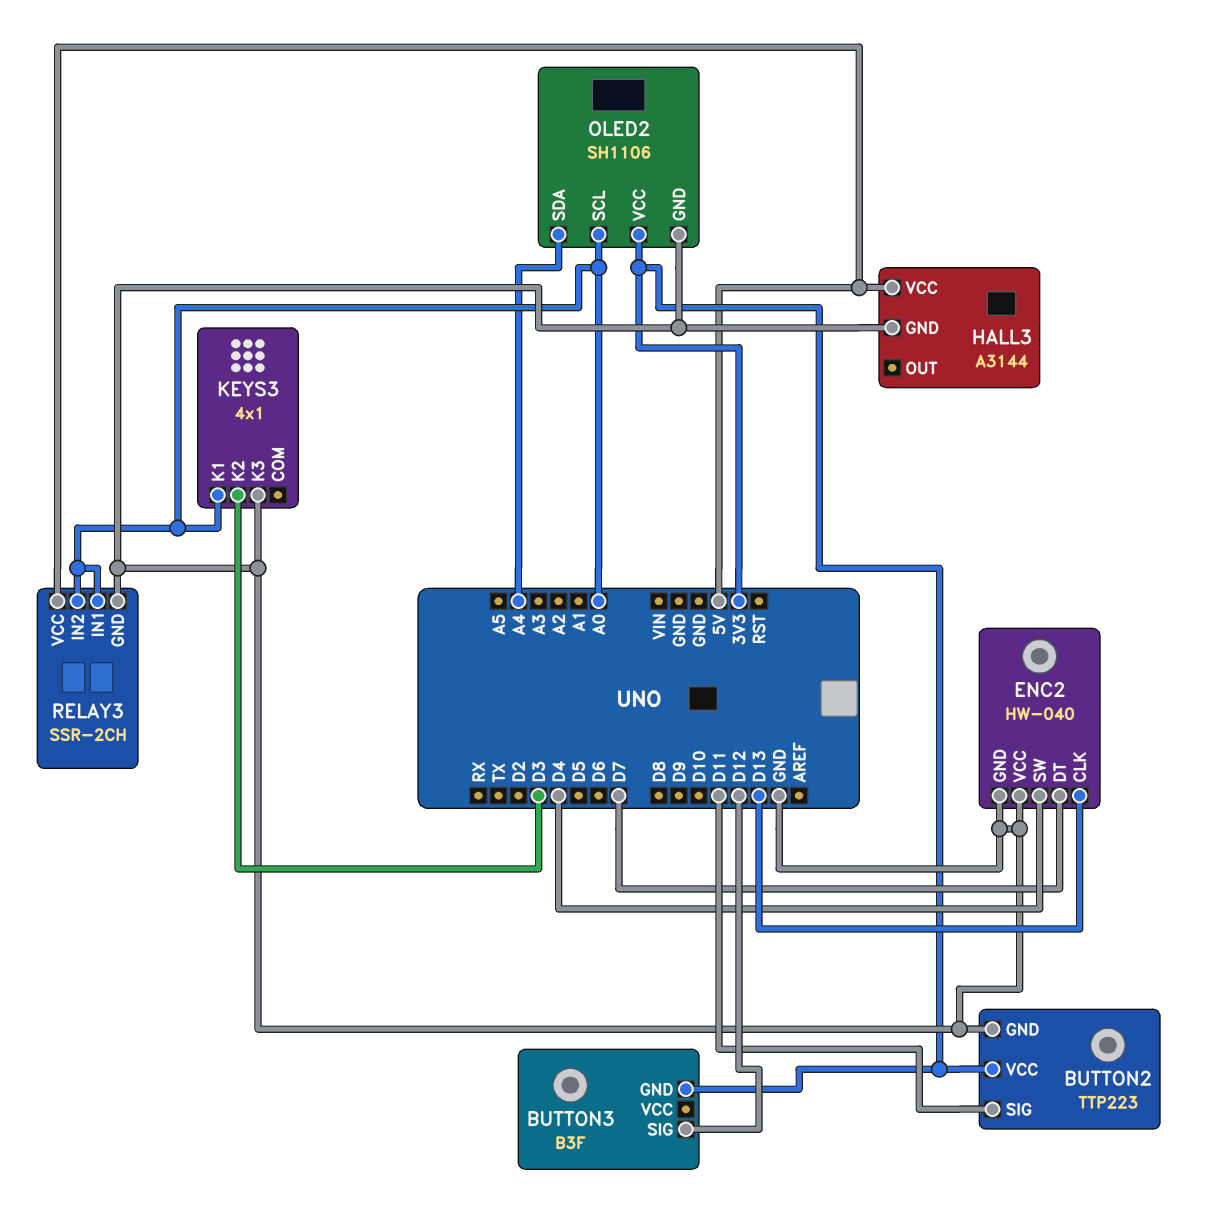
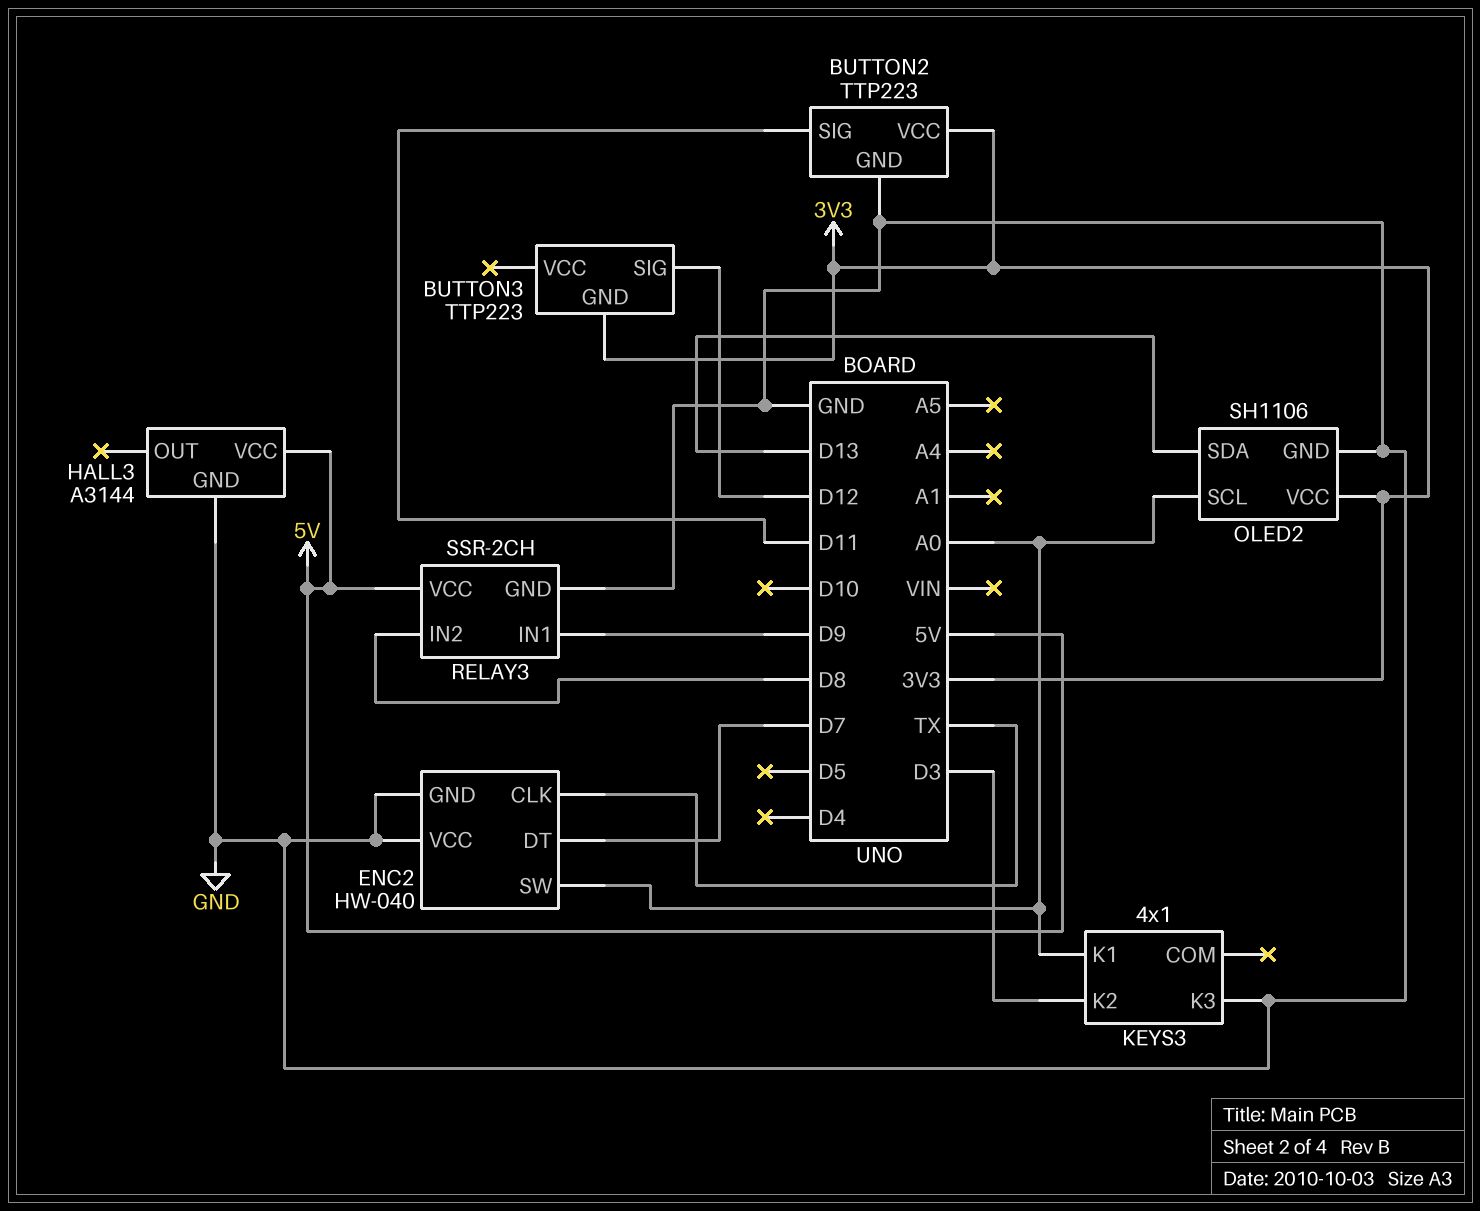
BUTTON3: B3F -> TTP223
ENC2 pin CLK: D13 -> TX
ENC2 pin SW: D4 -> A0
OLED2 pin SDA: A4 -> D13
RELAY3 pin IN1: A0 -> D9
RELAY3 pin IN2: A0 -> D8

